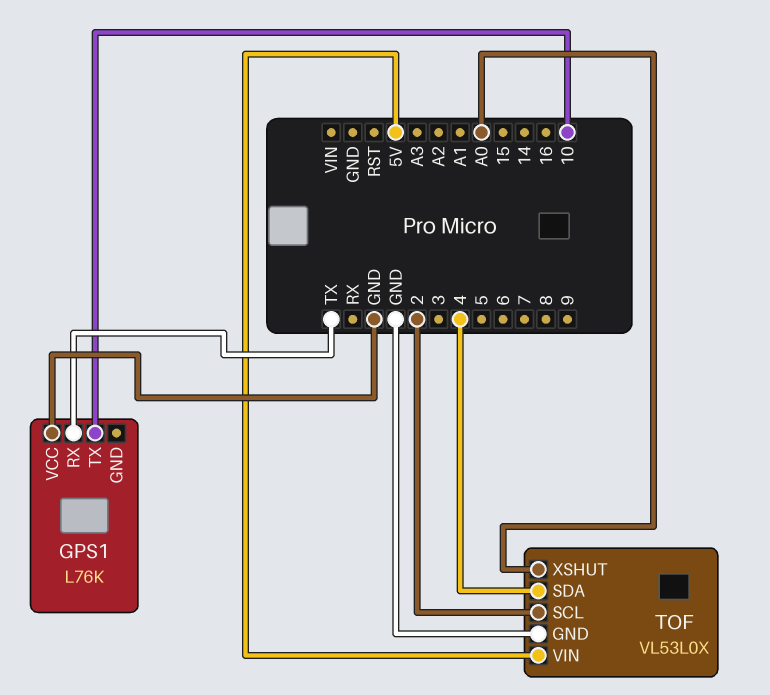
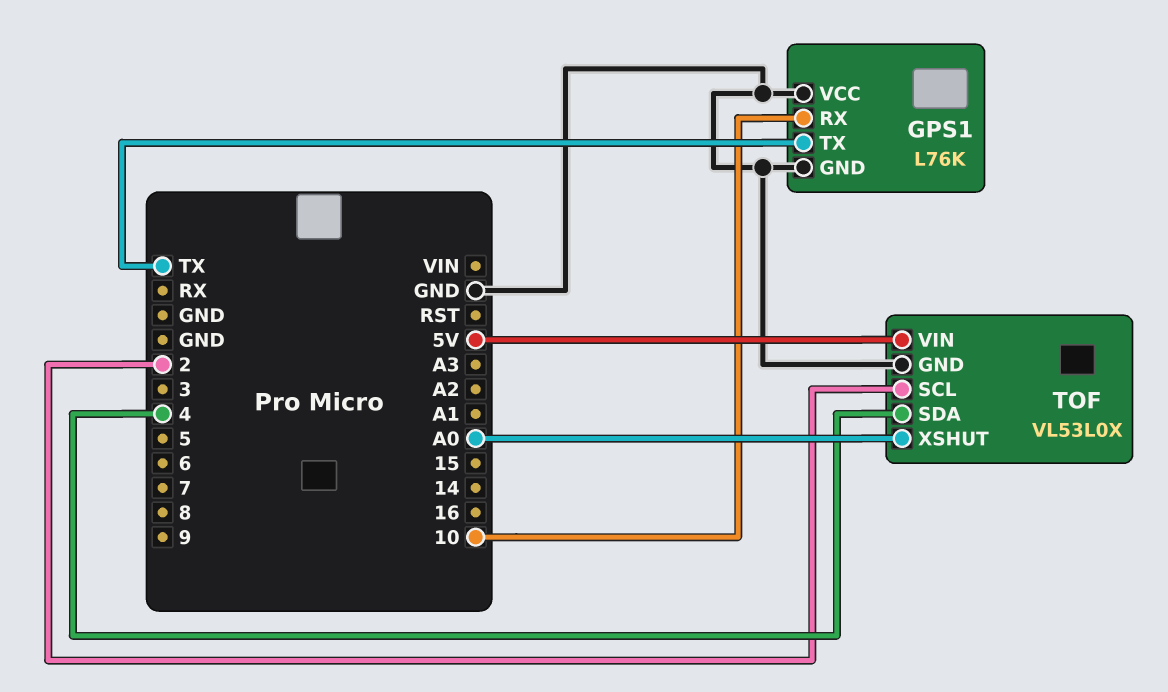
GPS1 pin GND: none -> GND
GPS1 pin RX: TX -> 10
GPS1 pin TX: 10 -> TX

